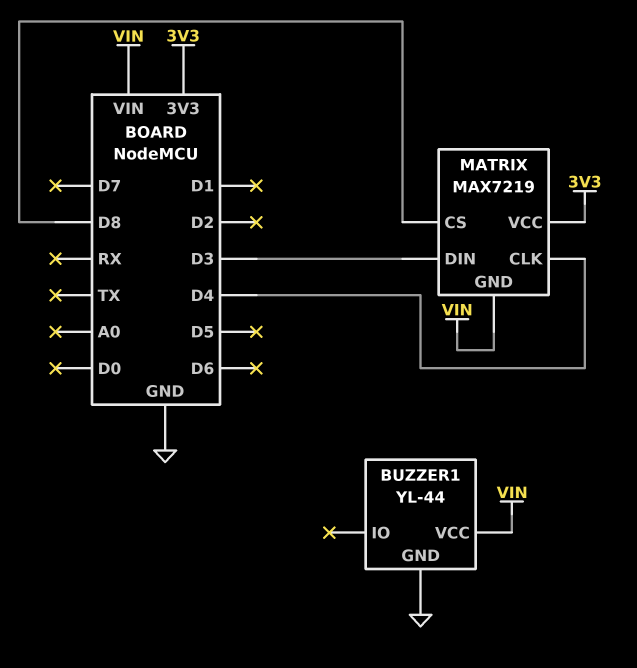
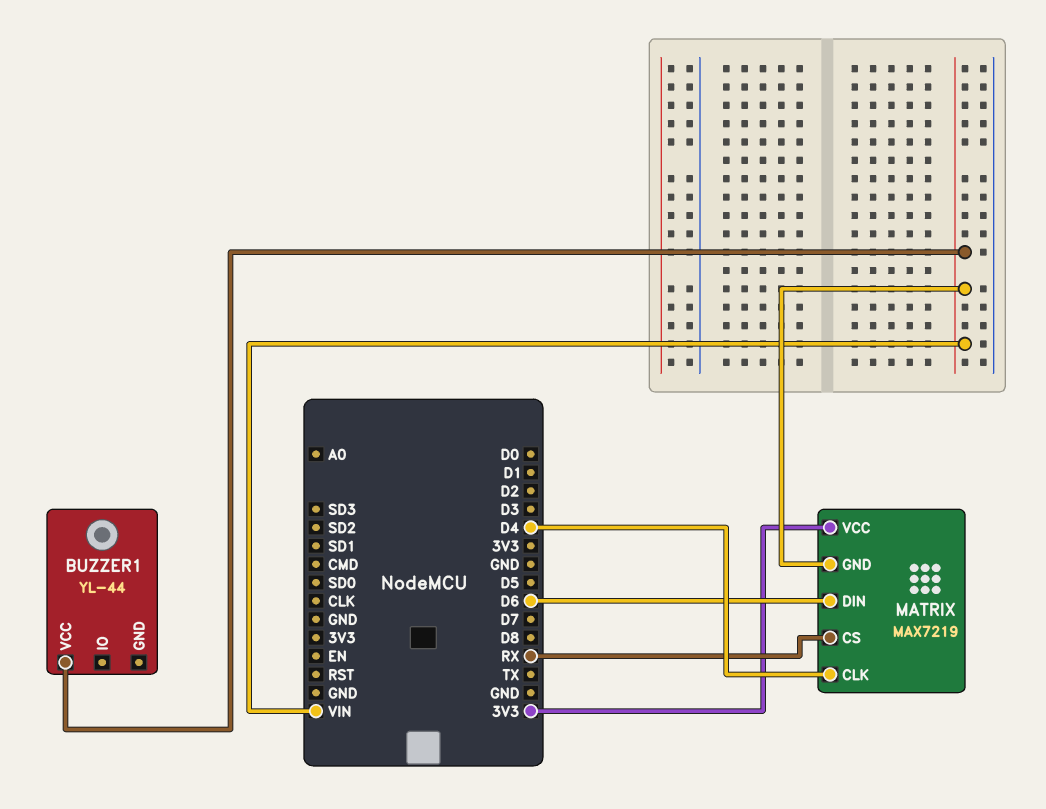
BUZZER1 pin GND: GND -> none
MATRIX pin CS: D8 -> RX
MATRIX pin DIN: D3 -> D6

